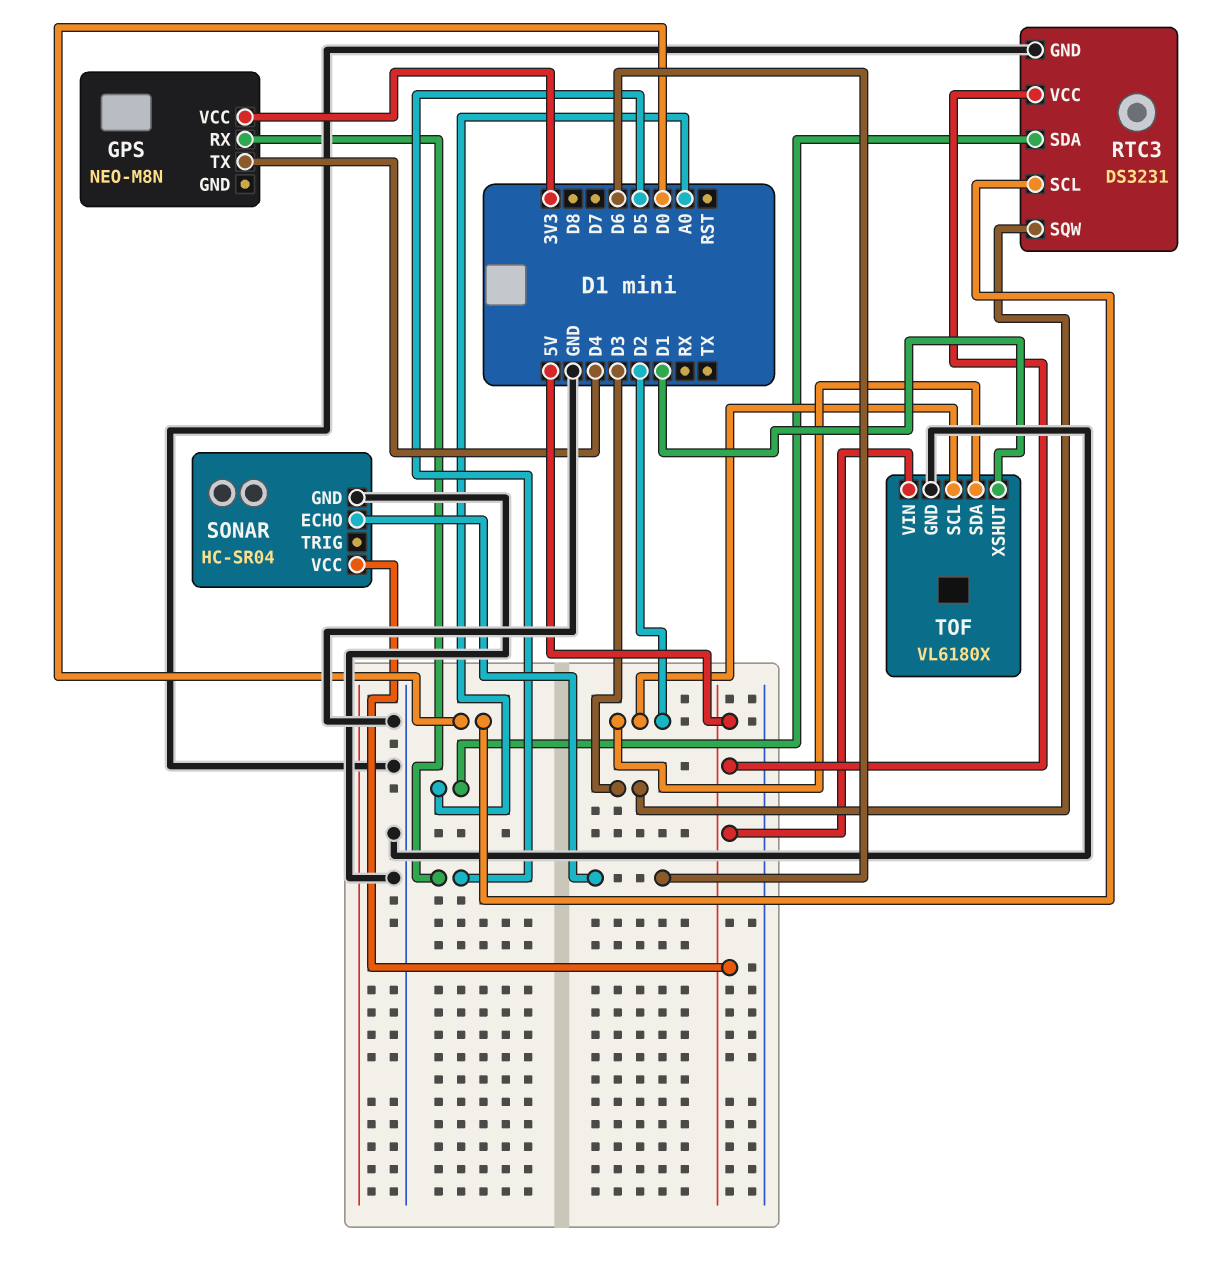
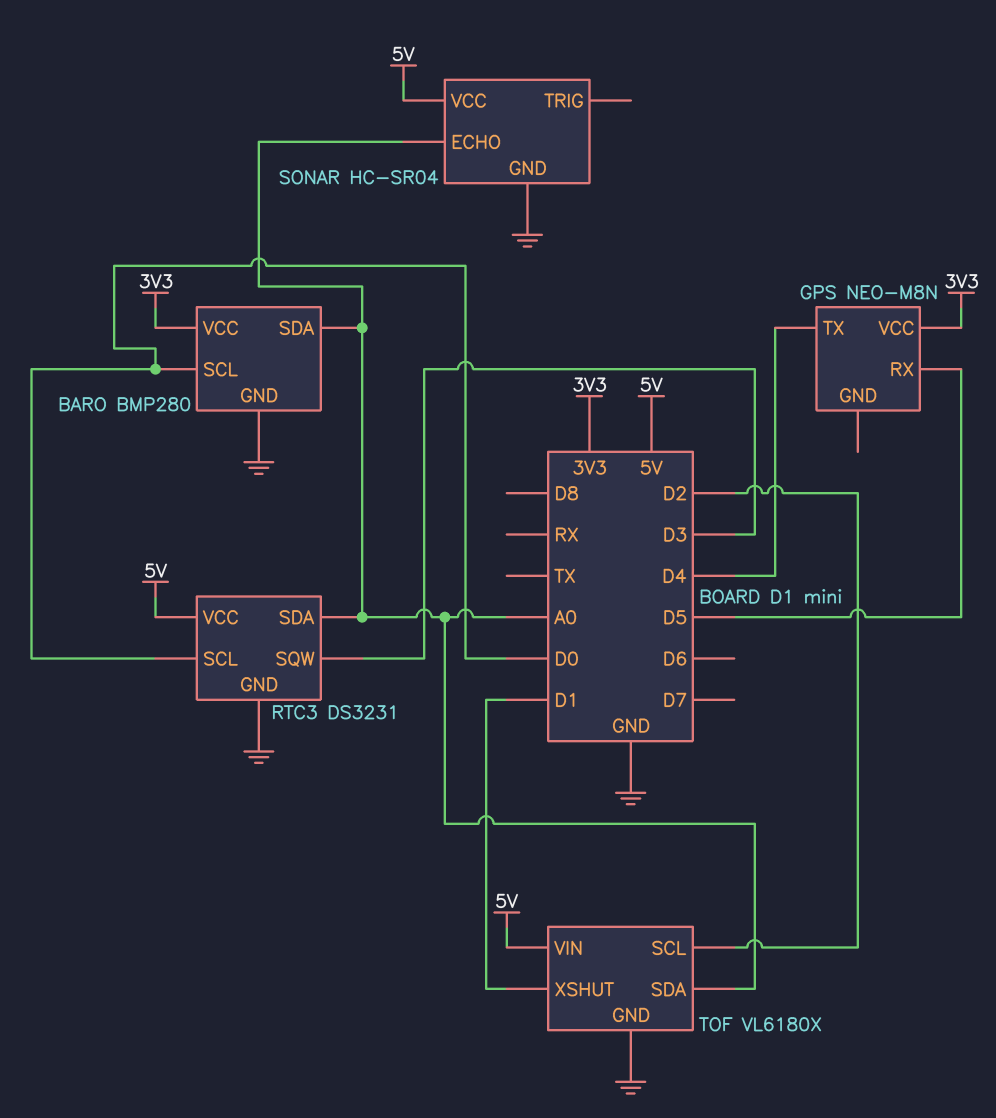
BARO: none -> BMP280
BARO pin GND: none -> GND
BARO pin SCL: none -> D0
BARO pin SDA: none -> A0
BARO pin VCC: none -> 3V3
SONAR pin ECHO: D6 -> A0
TOF pin SDA: D2 -> A0

